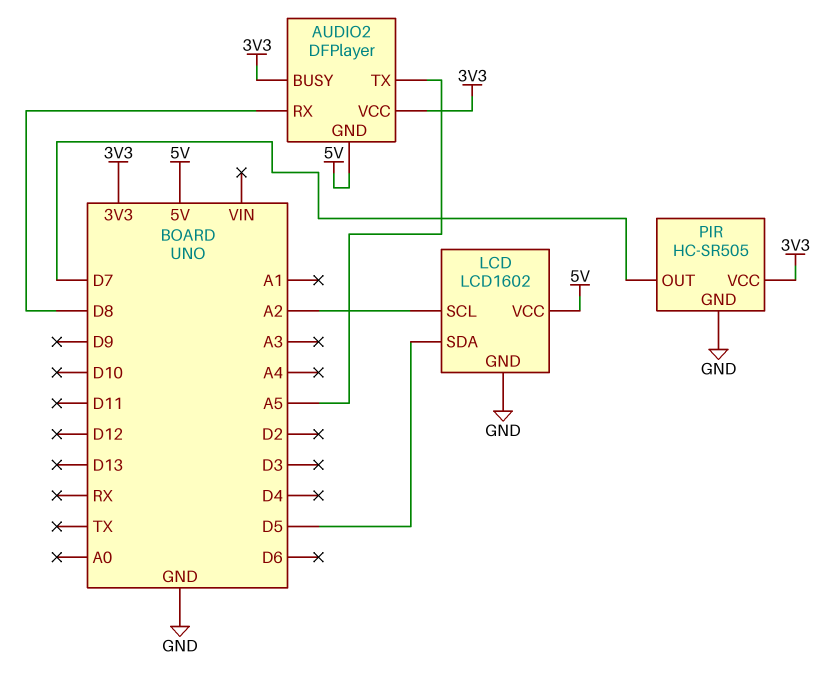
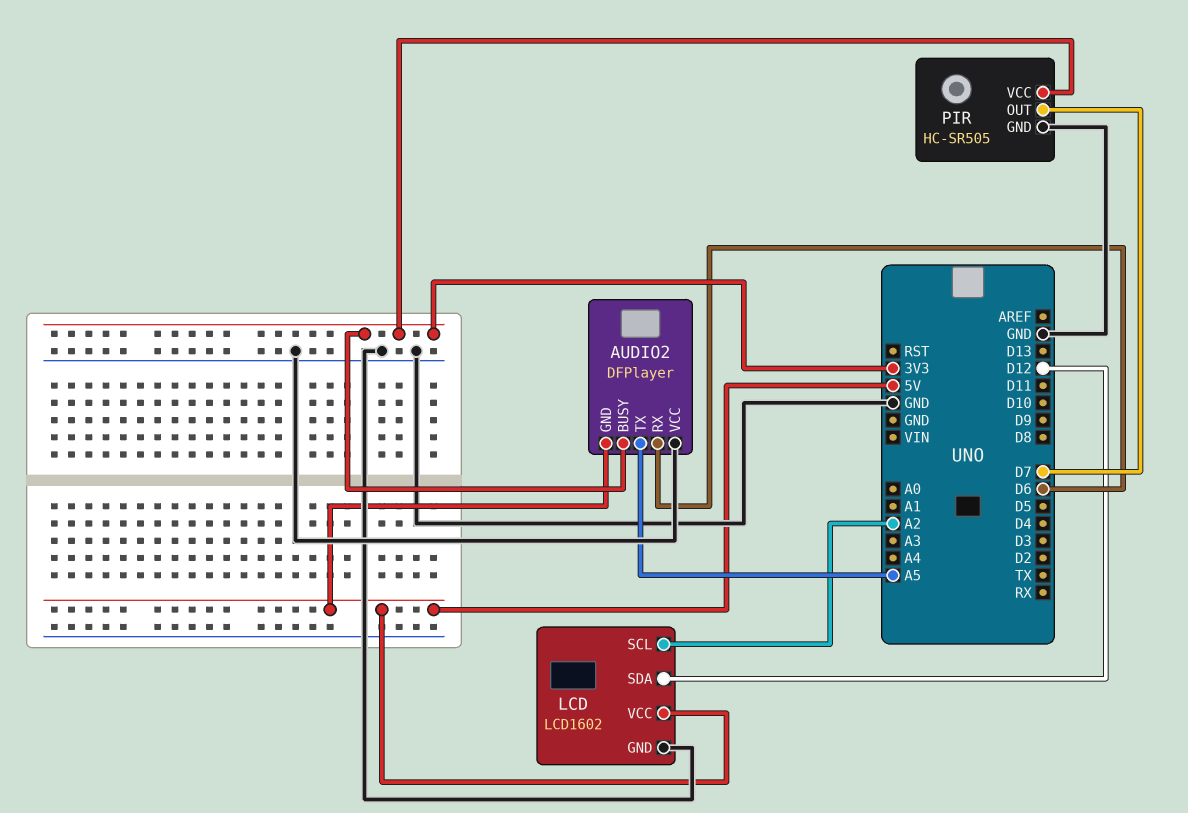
AUDIO2 pin RX: D8 -> D6
AUDIO2 pin VCC: 3V3 -> GND
LCD pin SDA: D5 -> D12

